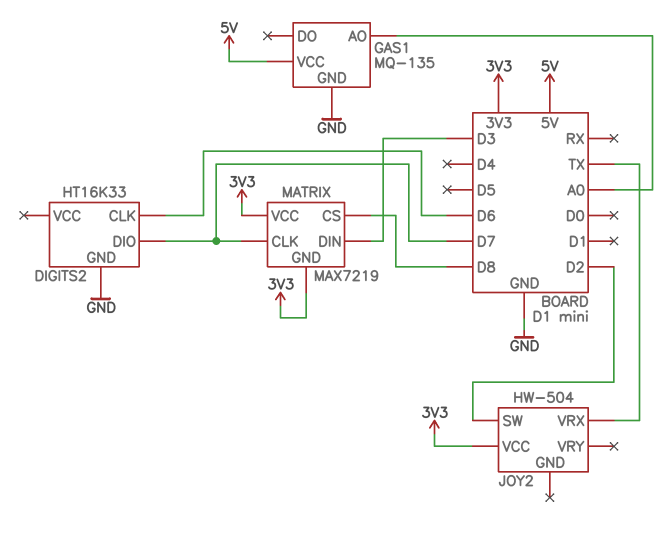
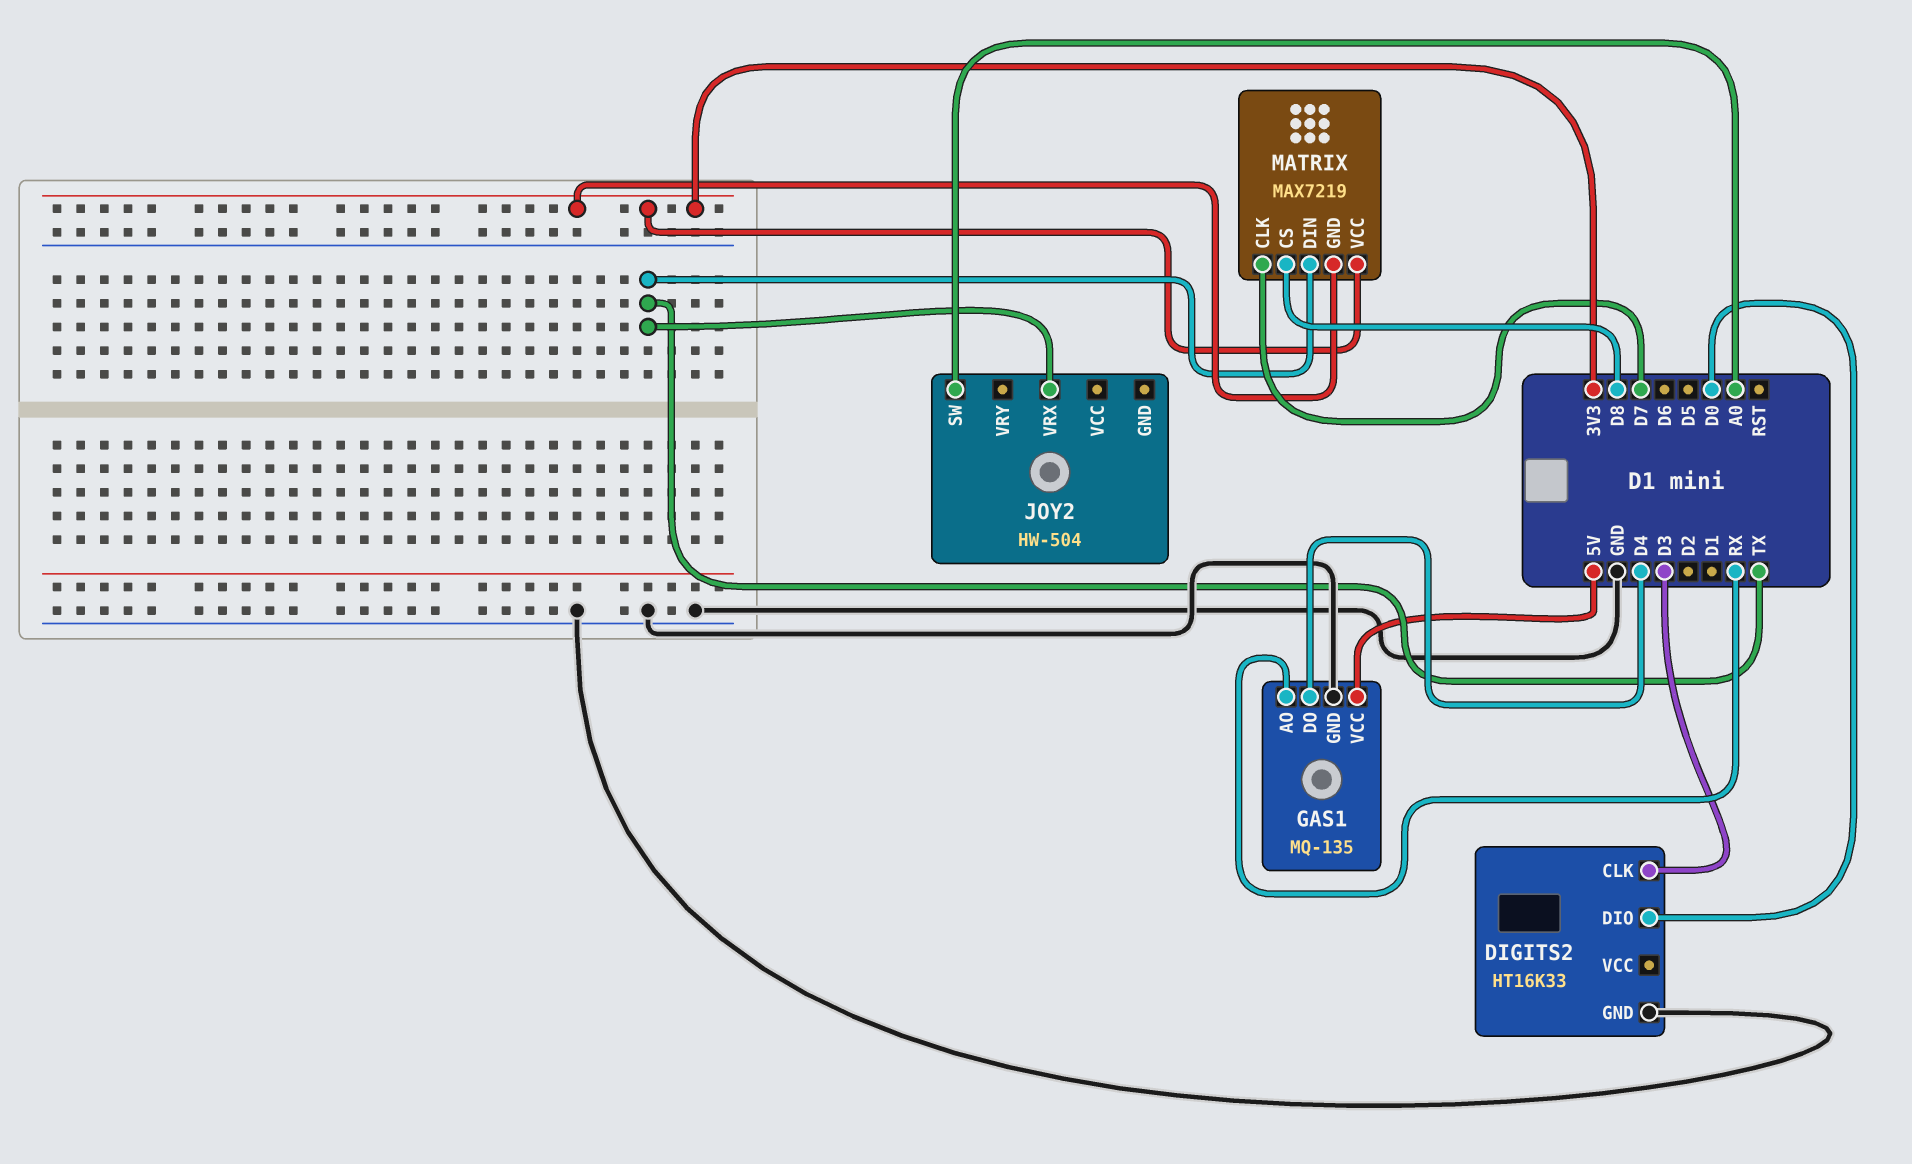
DIGITS2 pin CLK: D6 -> D3
DIGITS2 pin DIO: D7 -> D0
GAS1 pin AO: A0 -> RX
GAS1 pin DO: none -> D4
JOY2 pin SW: D2 -> A0
JOY2 pin VCC: 3V3 -> none
MATRIX pin DIN: D3 -> TX

